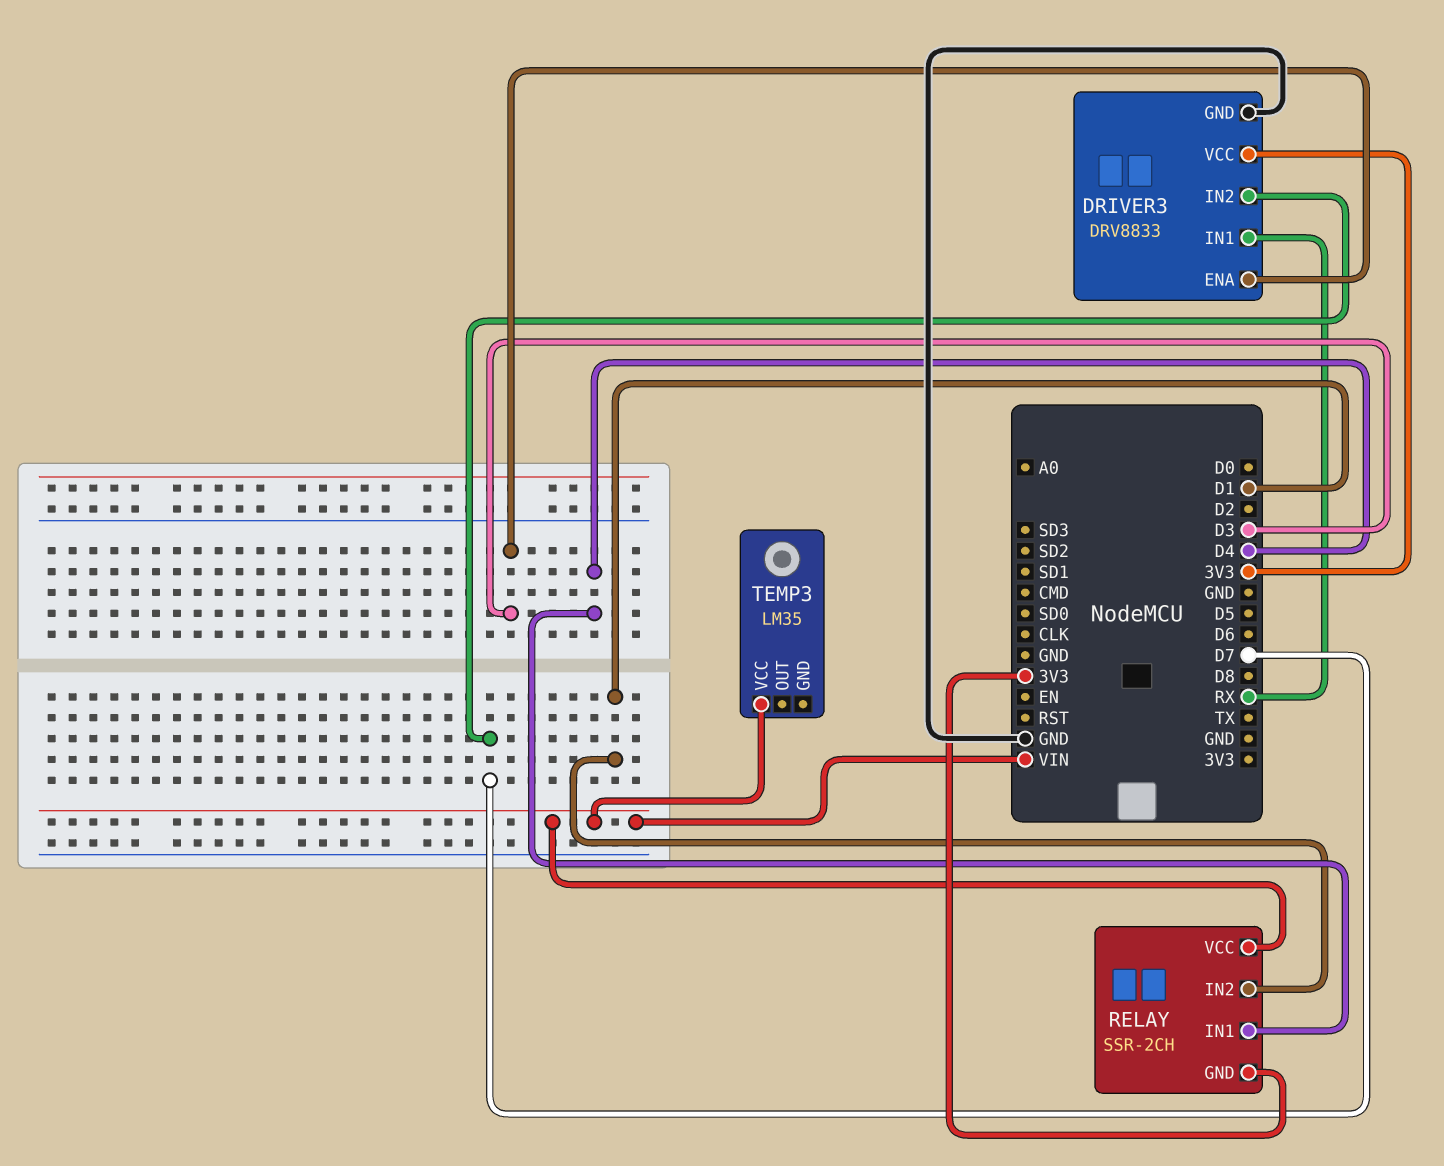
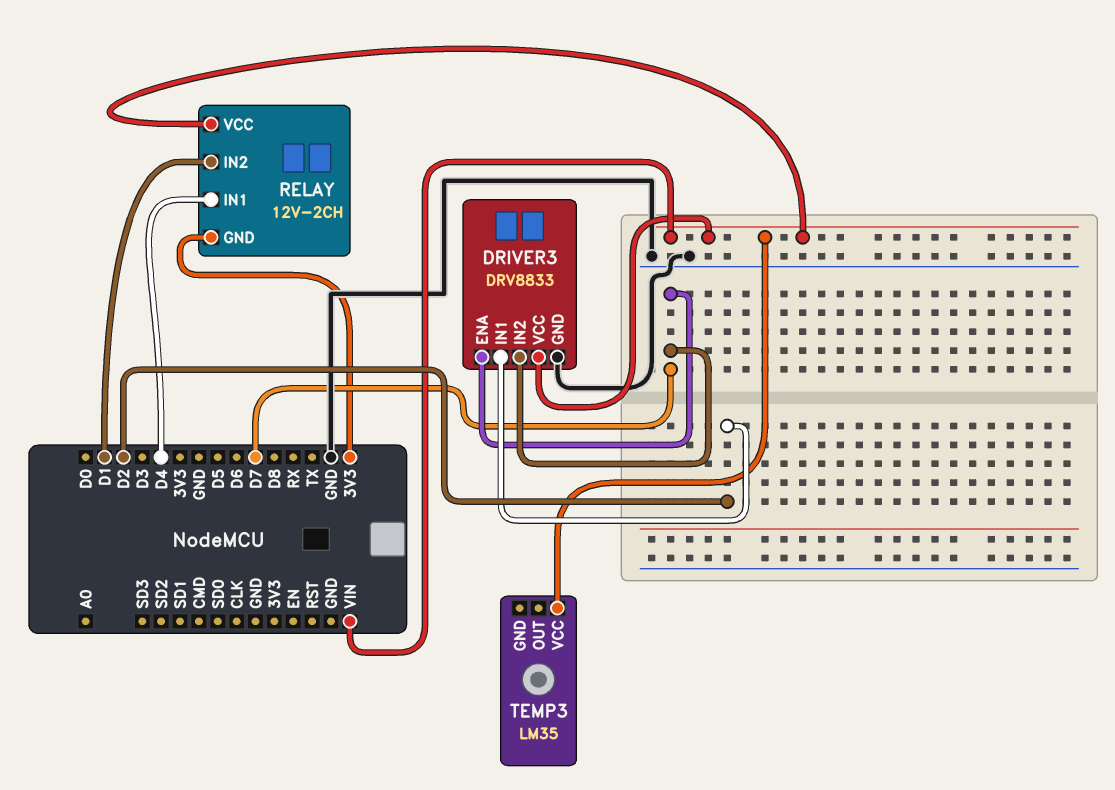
DRIVER3 pin ENA: D3 -> D7
DRIVER3 pin IN1: RX -> D2
DRIVER3 pin VCC: 3V3 -> VIN
RELAY: SSR-2CH -> 12V-2CH

